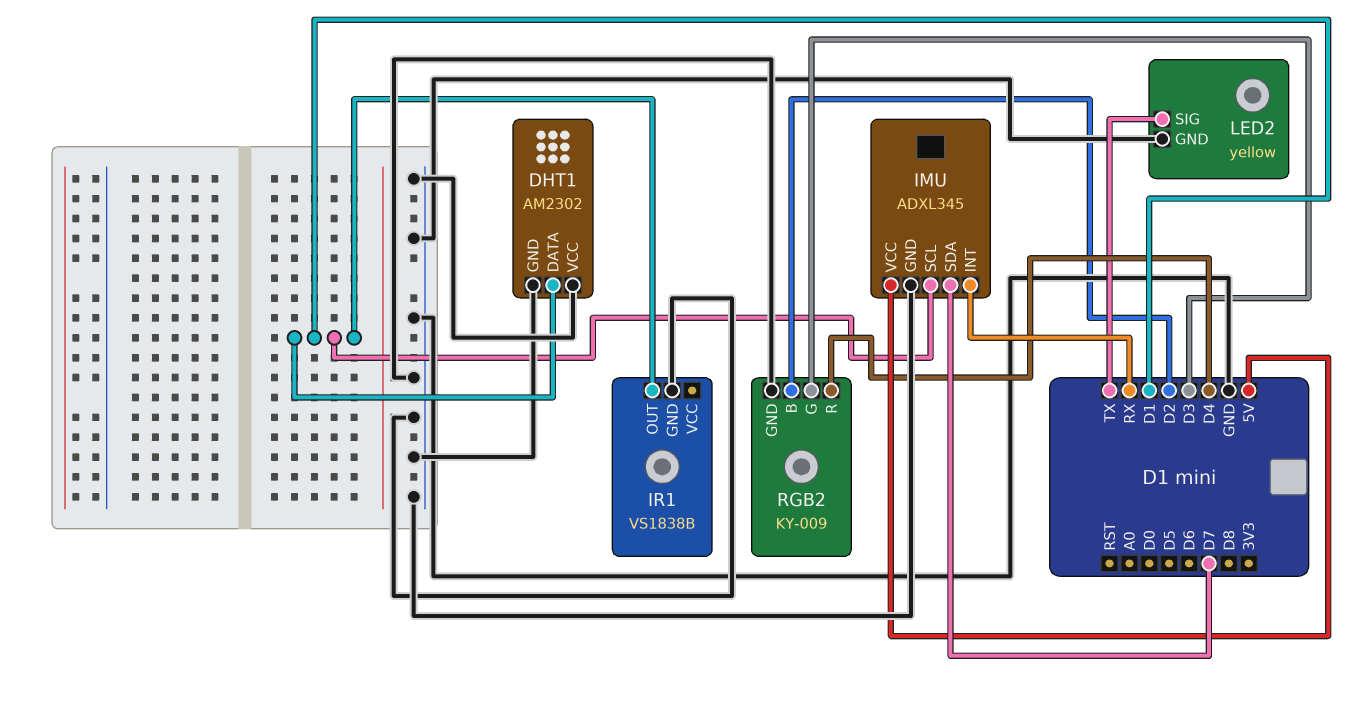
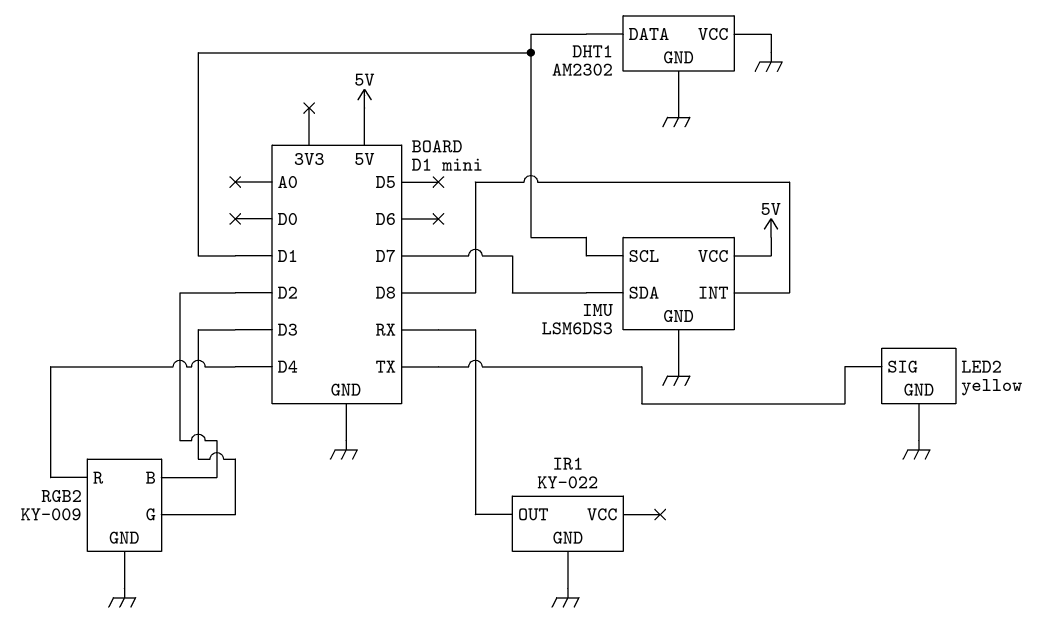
IMU: ADXL345 -> LSM6DS3
IMU pin INT: RX -> D8
IR1: VS1838B -> KY-022
IR1 pin OUT: D1 -> RX

